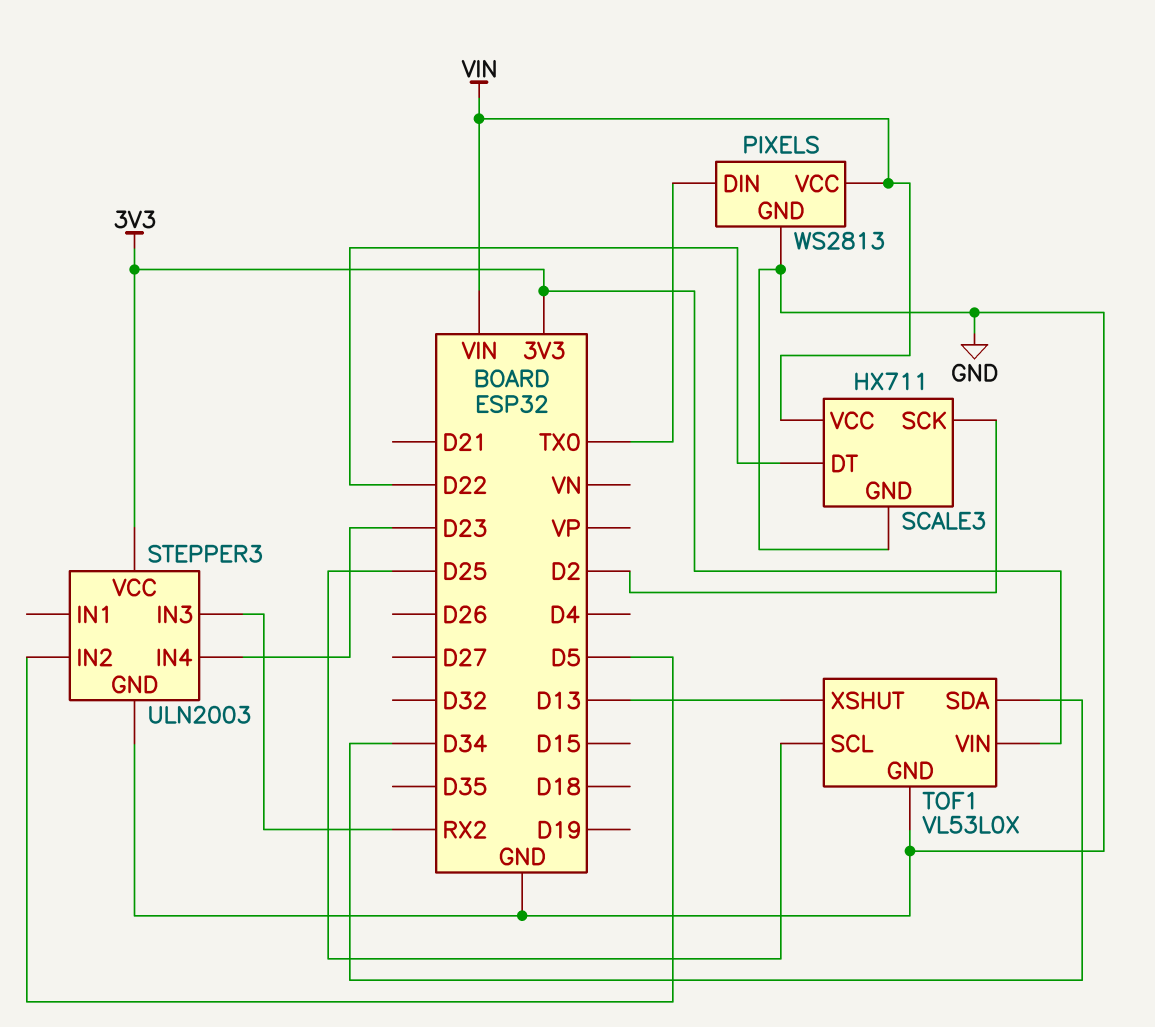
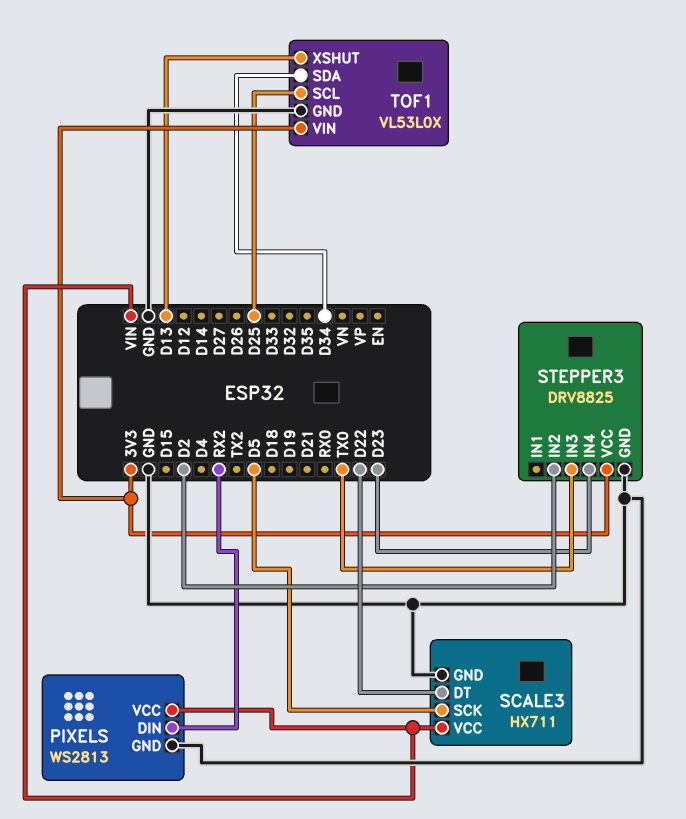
PIXELS pin DIN: TX0 -> RX2
SCALE3 pin SCK: D2 -> D5
STEPPER3: ULN2003 -> DRV8825
STEPPER3 pin IN2: D5 -> D2
STEPPER3 pin IN3: RX2 -> TX0

